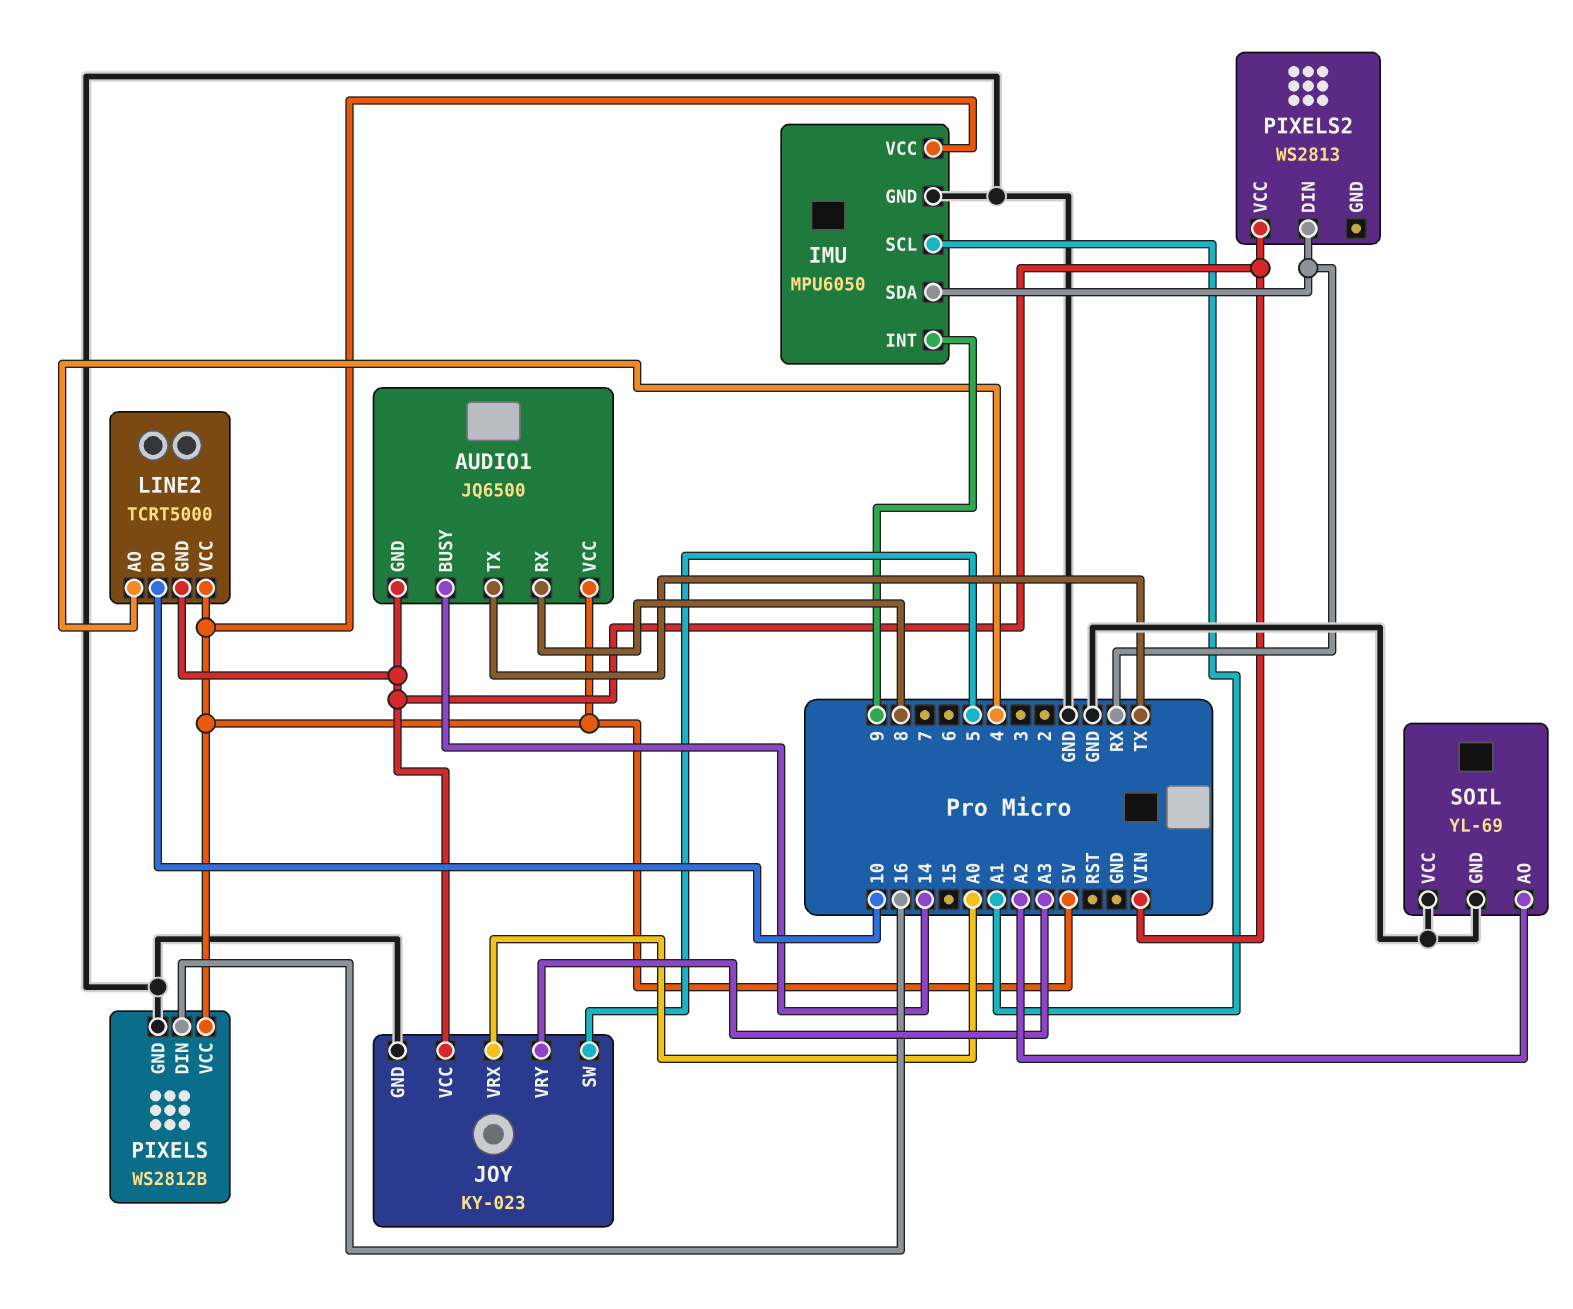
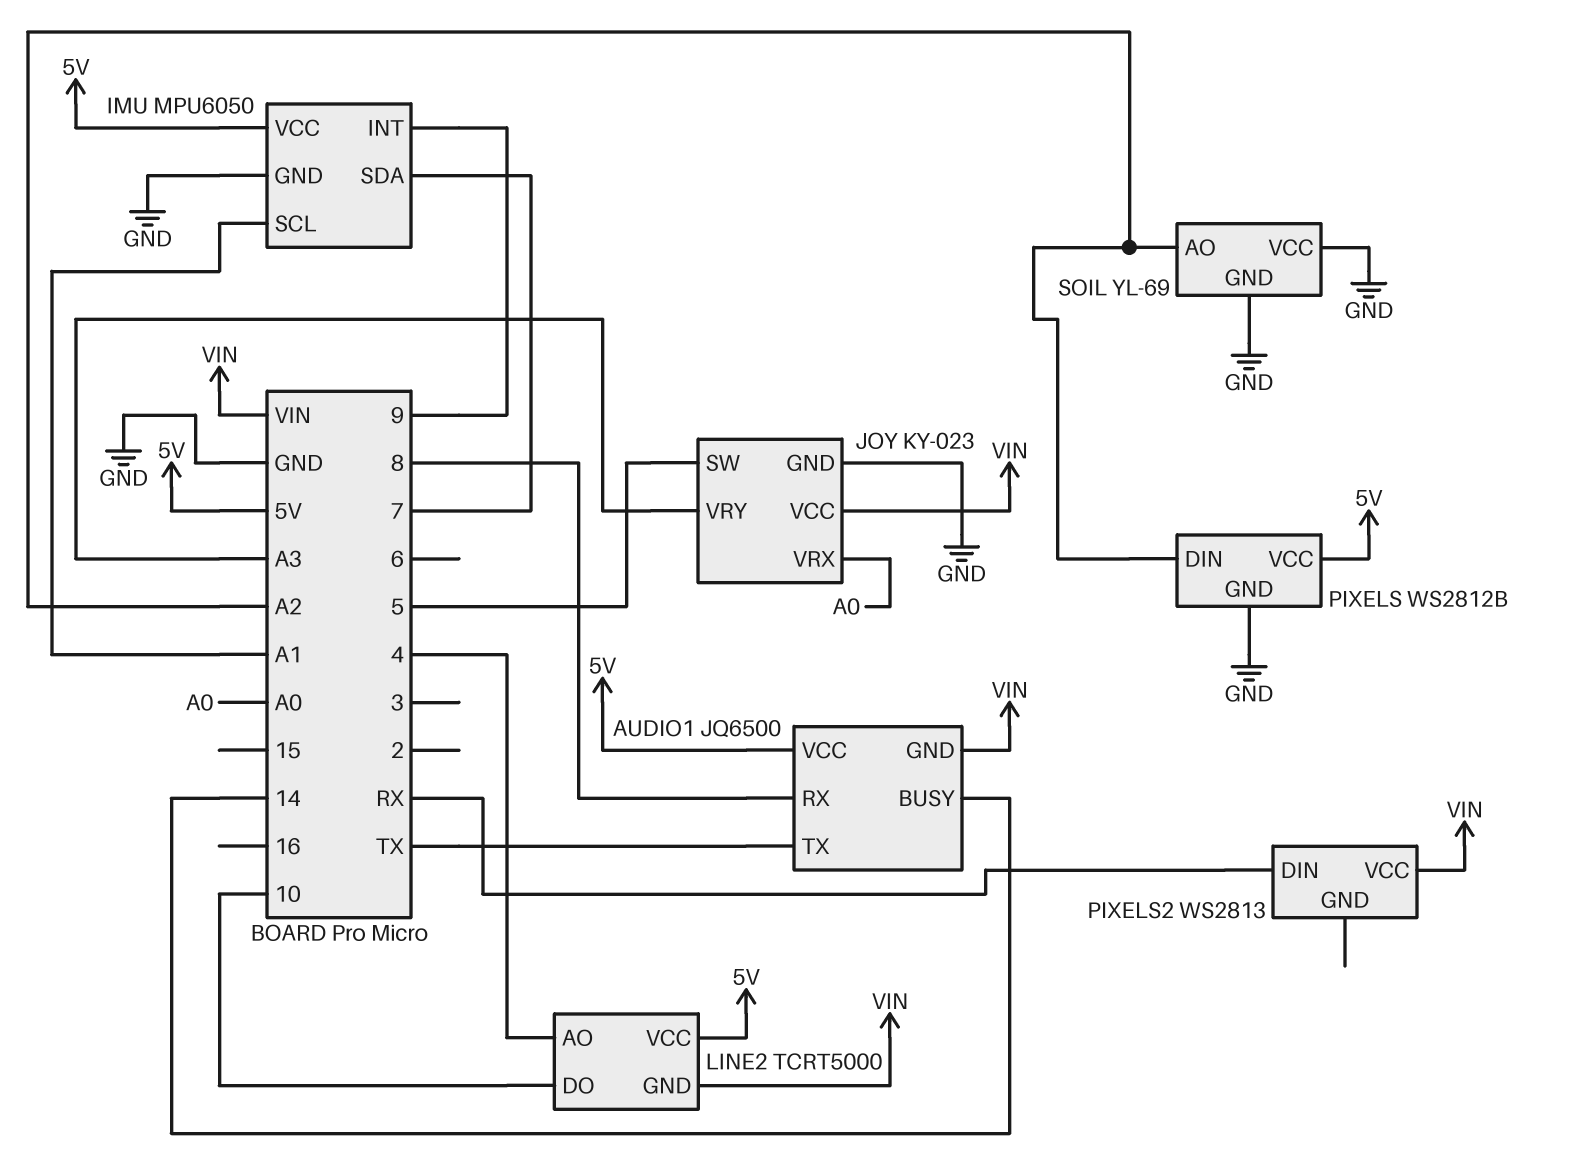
IMU pin SDA: RX -> 7
PIXELS pin DIN: 16 -> A2

